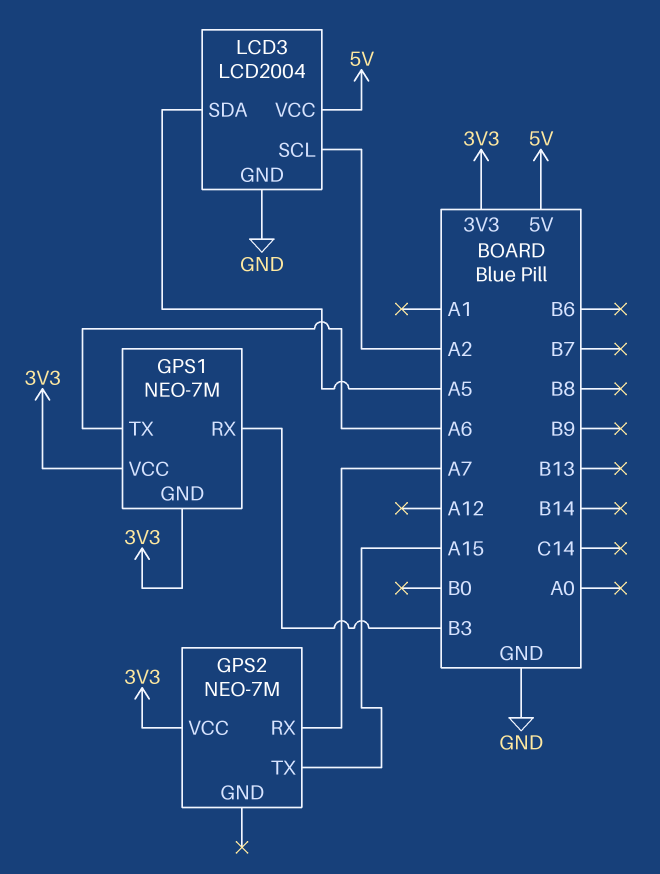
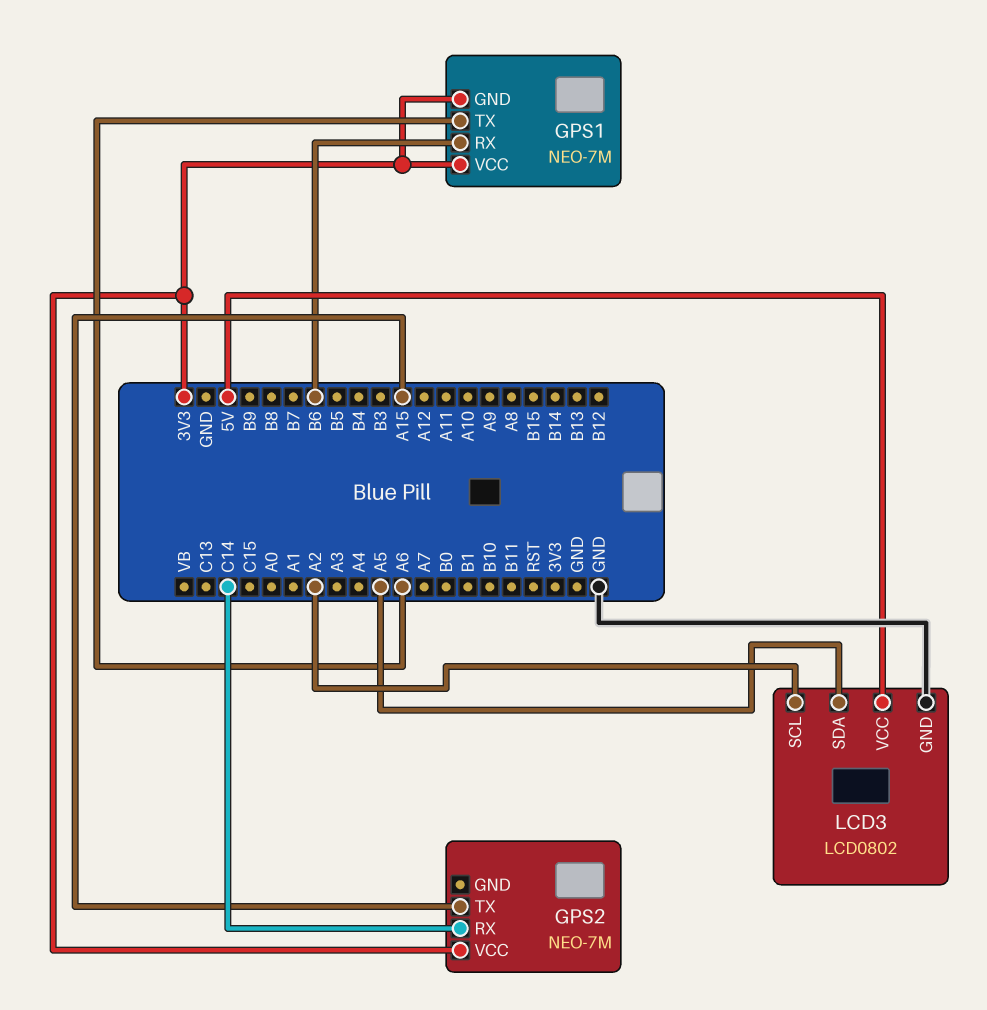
GPS1 pin RX: B3 -> B6
GPS2 pin RX: A7 -> C14
LCD3: LCD2004 -> LCD0802

